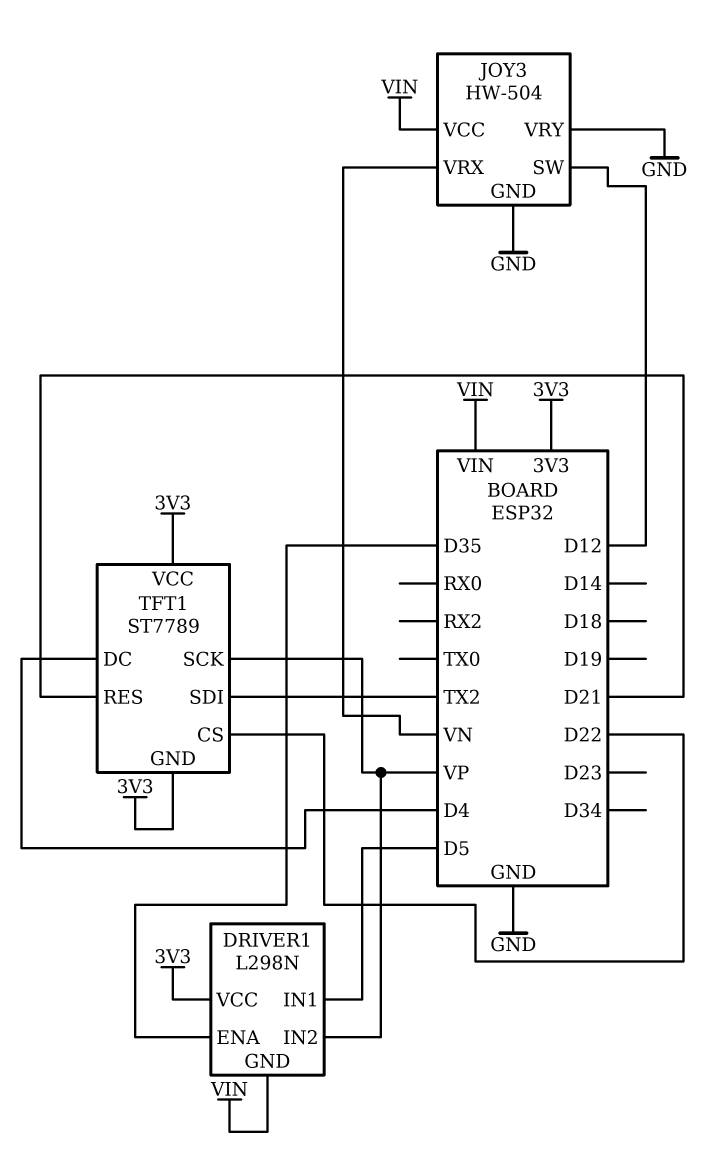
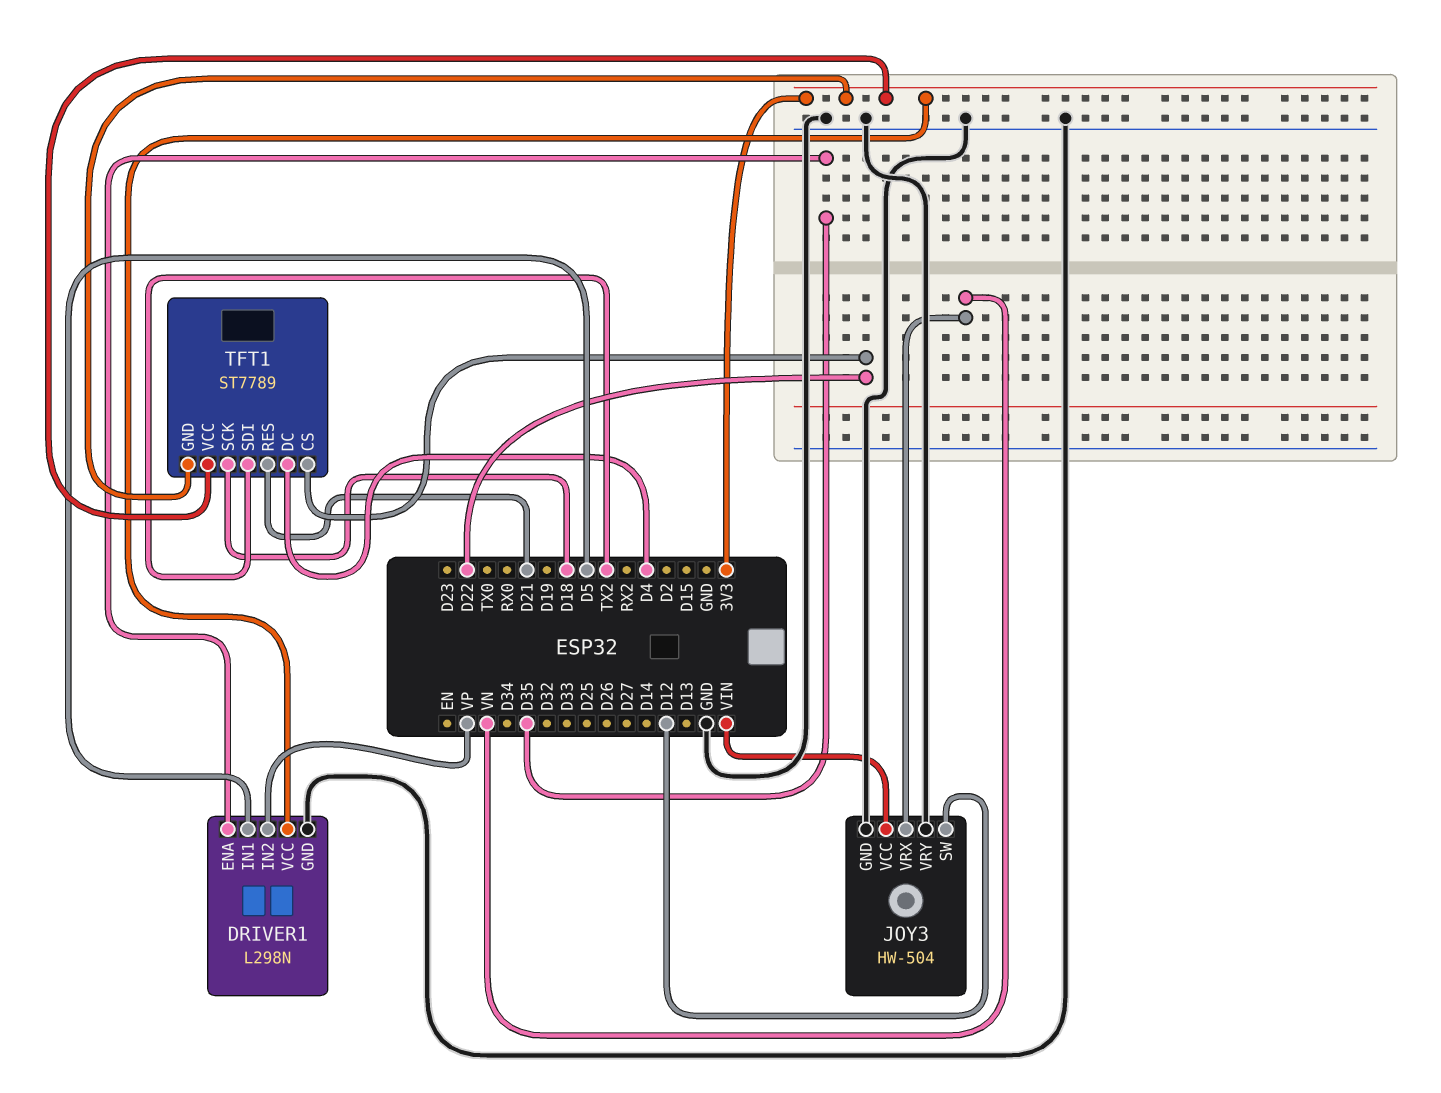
DRIVER1 pin GND: VIN -> GND
TFT1 pin SCK: VP -> D18

